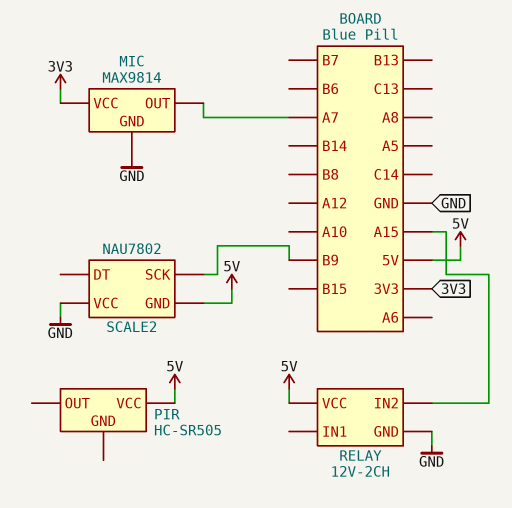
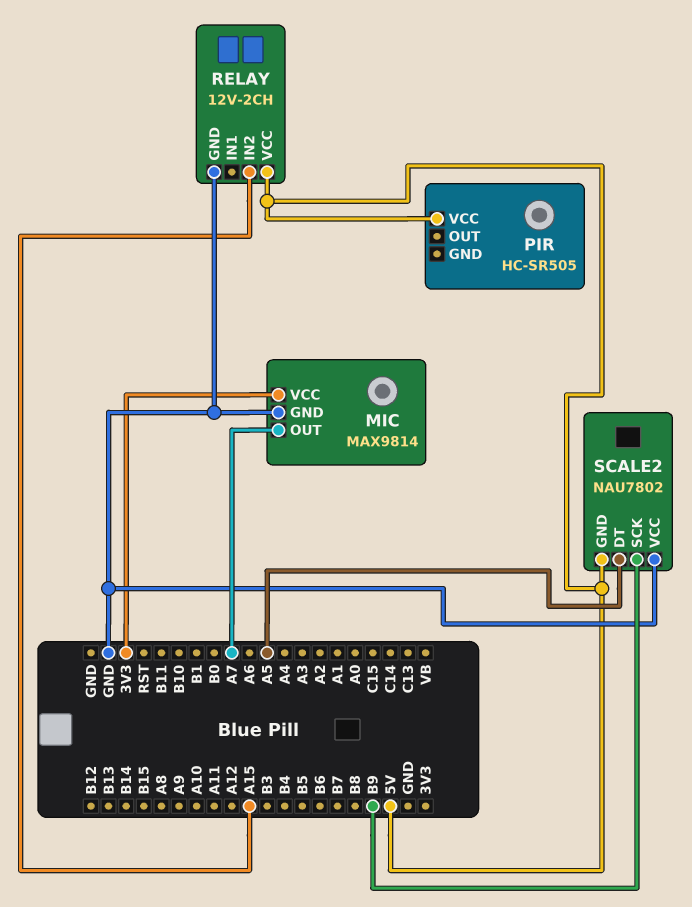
SCALE2 pin DT: none -> A5

